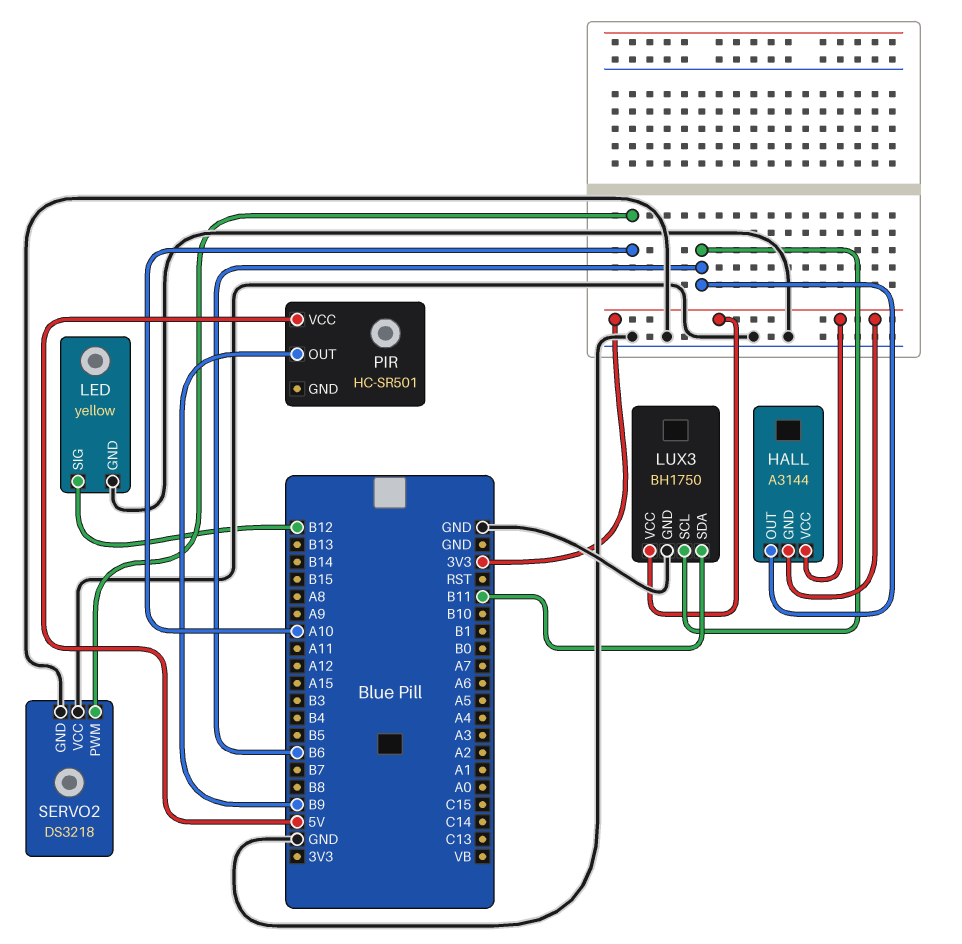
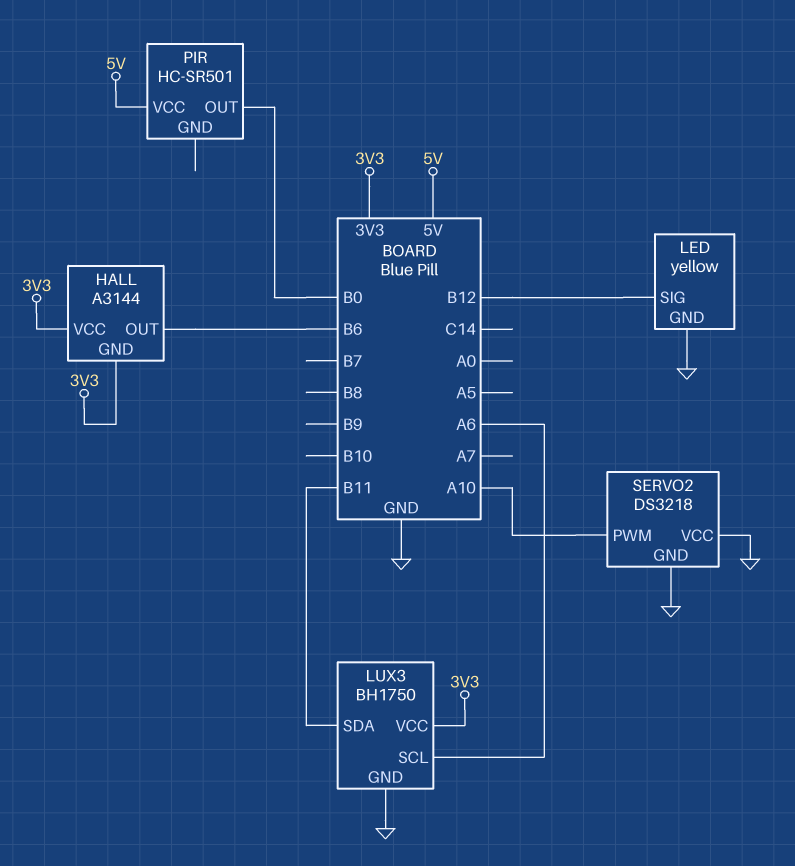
LUX3 pin SCL: B6 -> A6
PIR pin OUT: B9 -> B0

